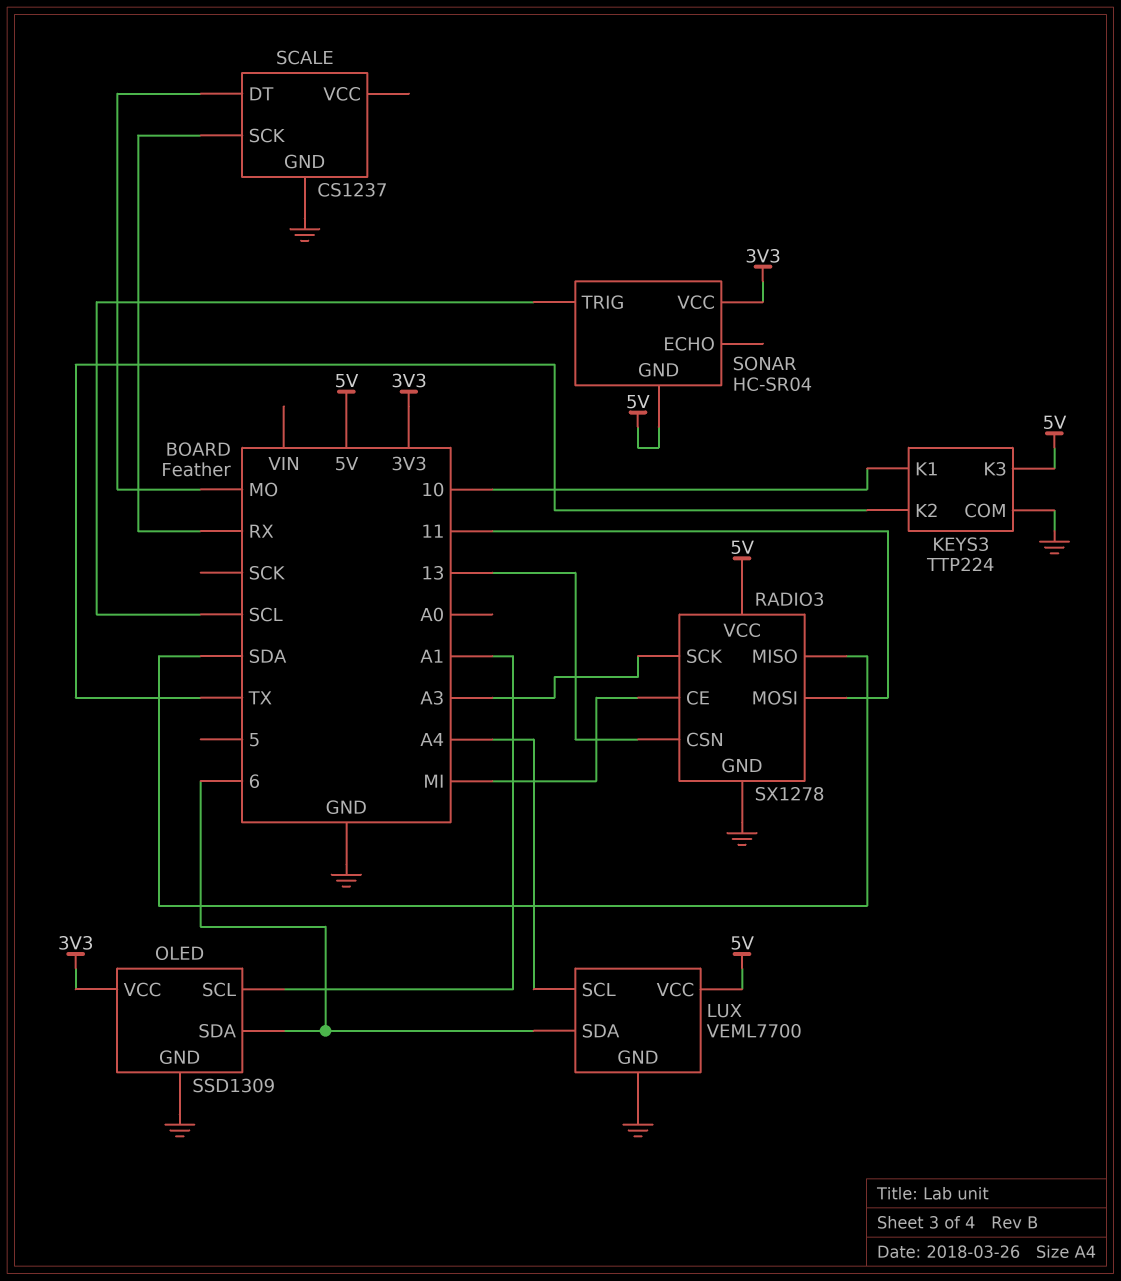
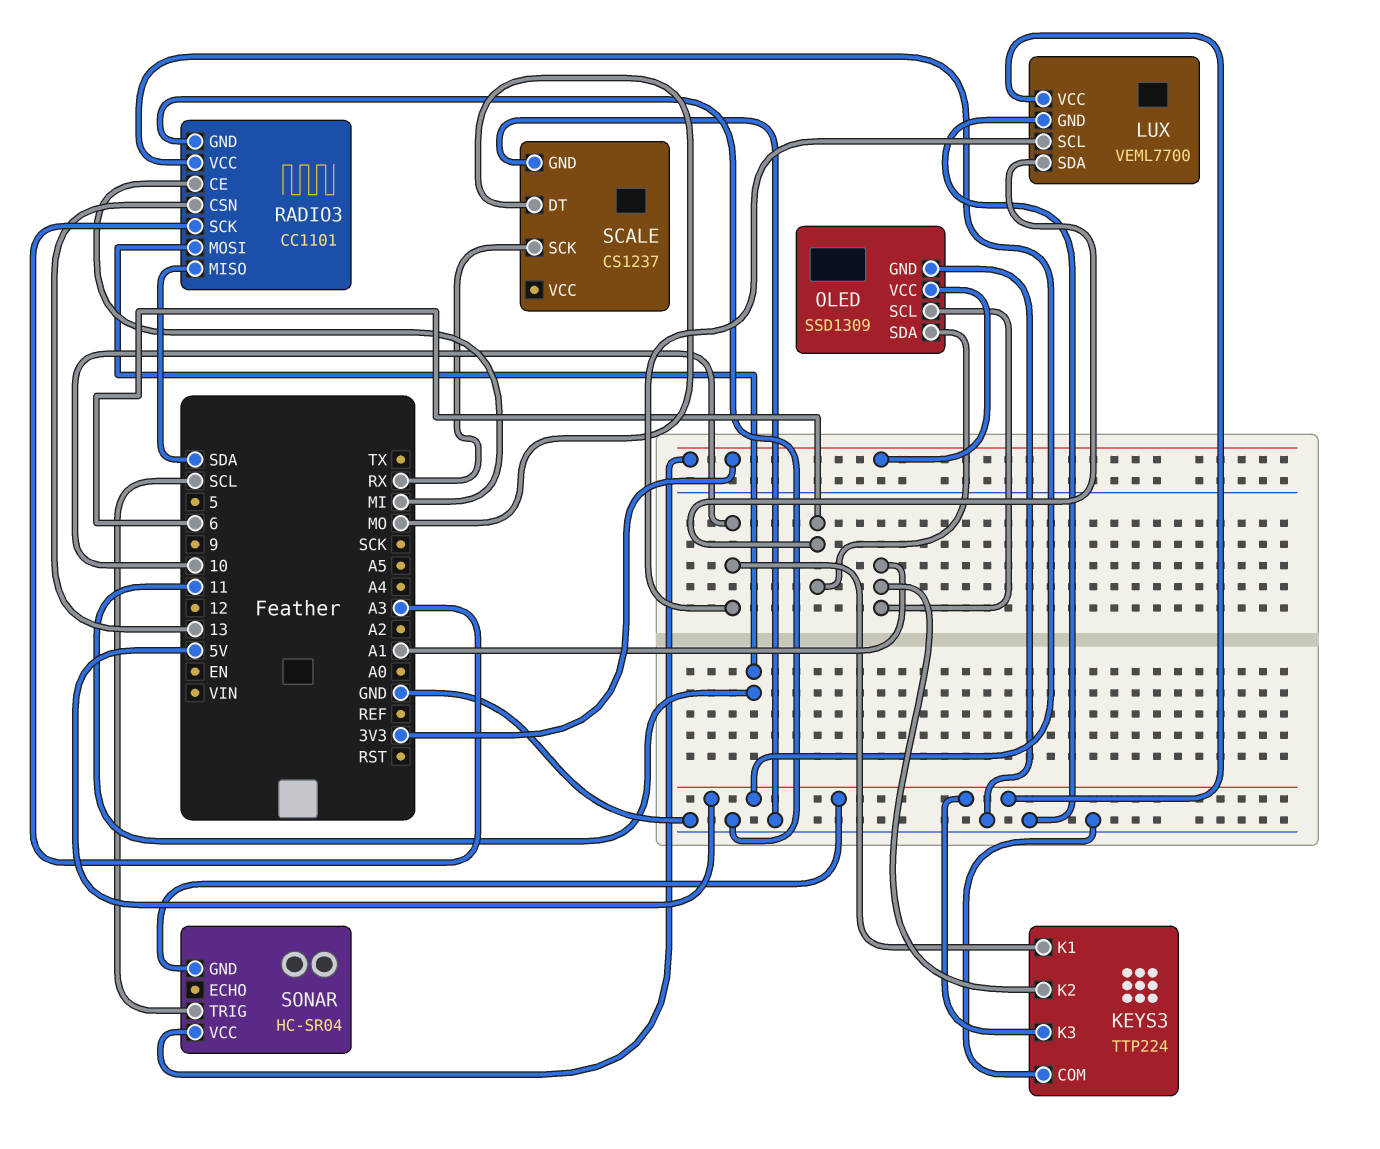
KEYS3 pin K2: TX -> A1
LUX pin SCL: A4 -> 10
RADIO3: SX1278 -> CC1101

